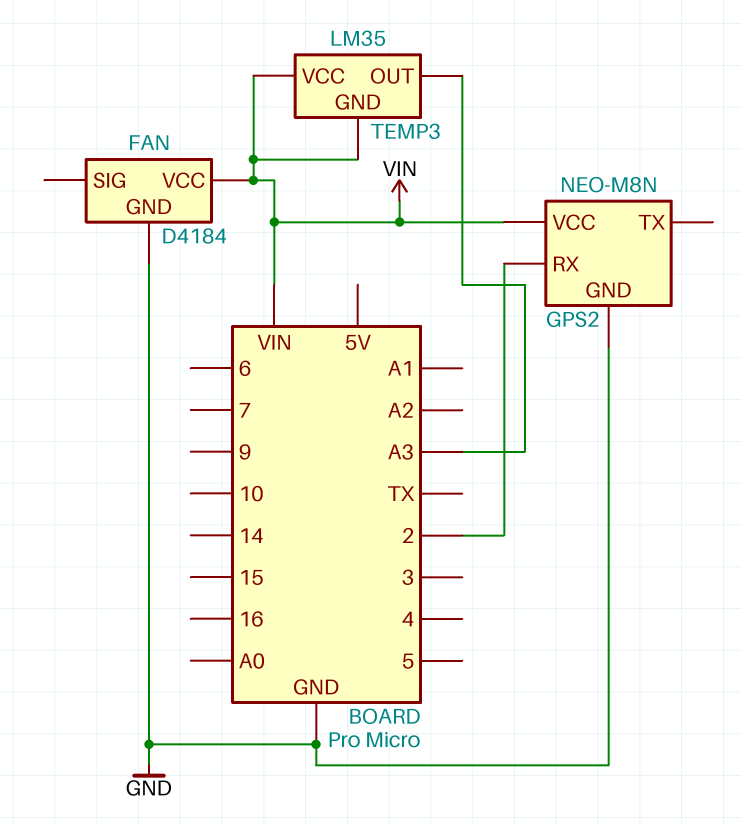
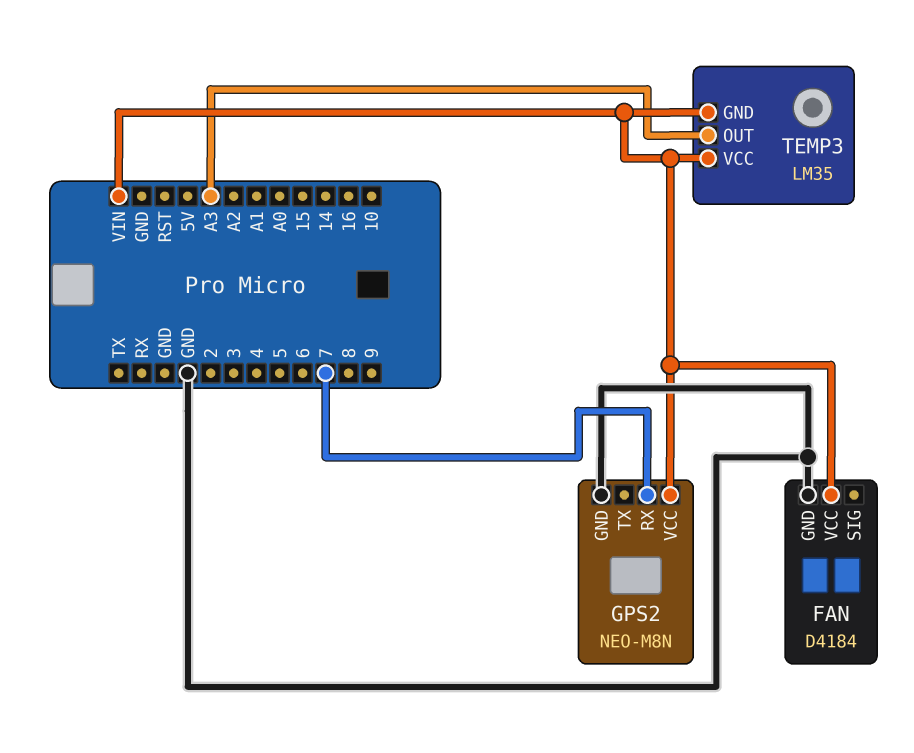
GPS2 pin RX: 2 -> 7

